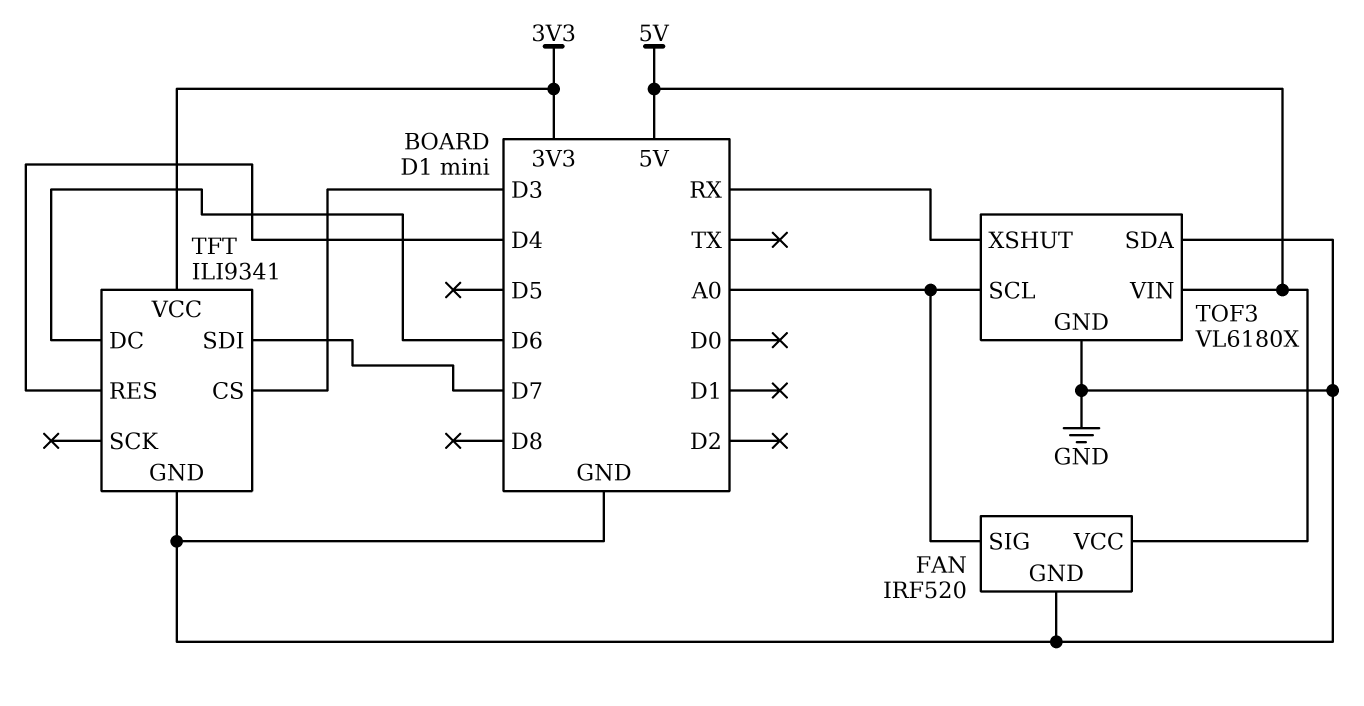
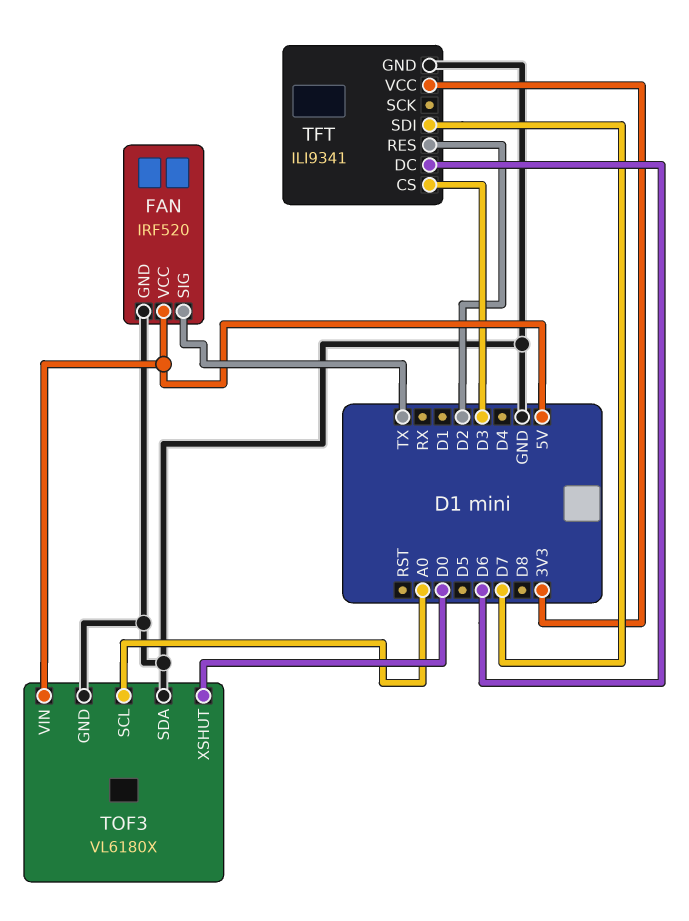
FAN pin SIG: A0 -> TX
TFT pin RES: D4 -> D2
TOF3 pin XSHUT: RX -> D0

